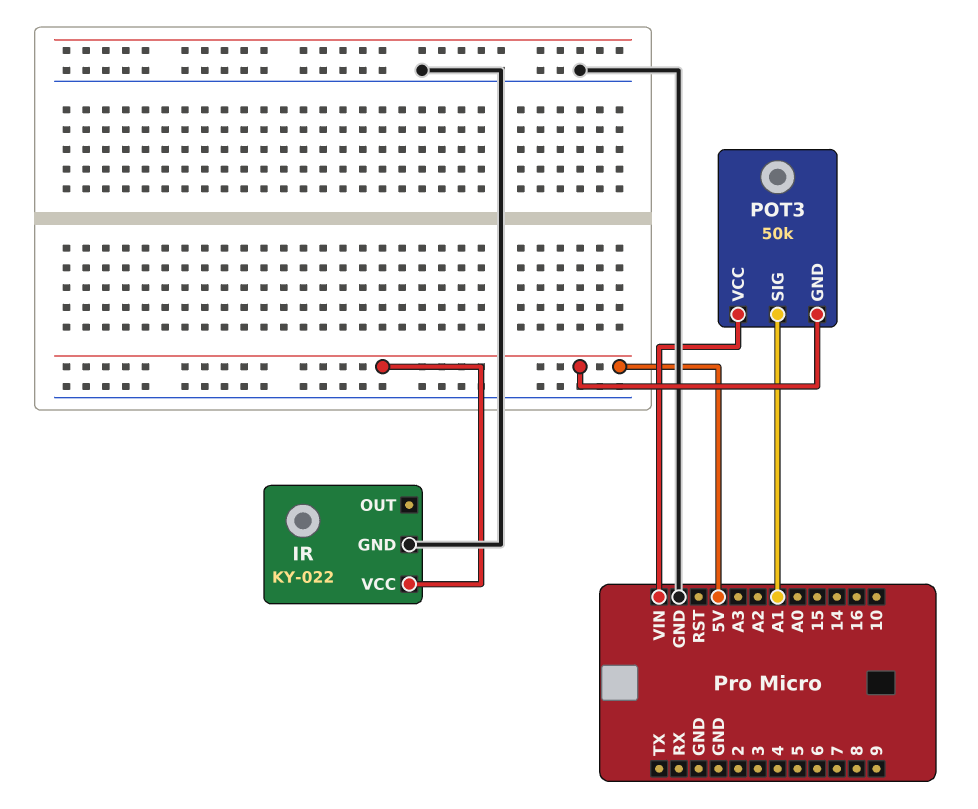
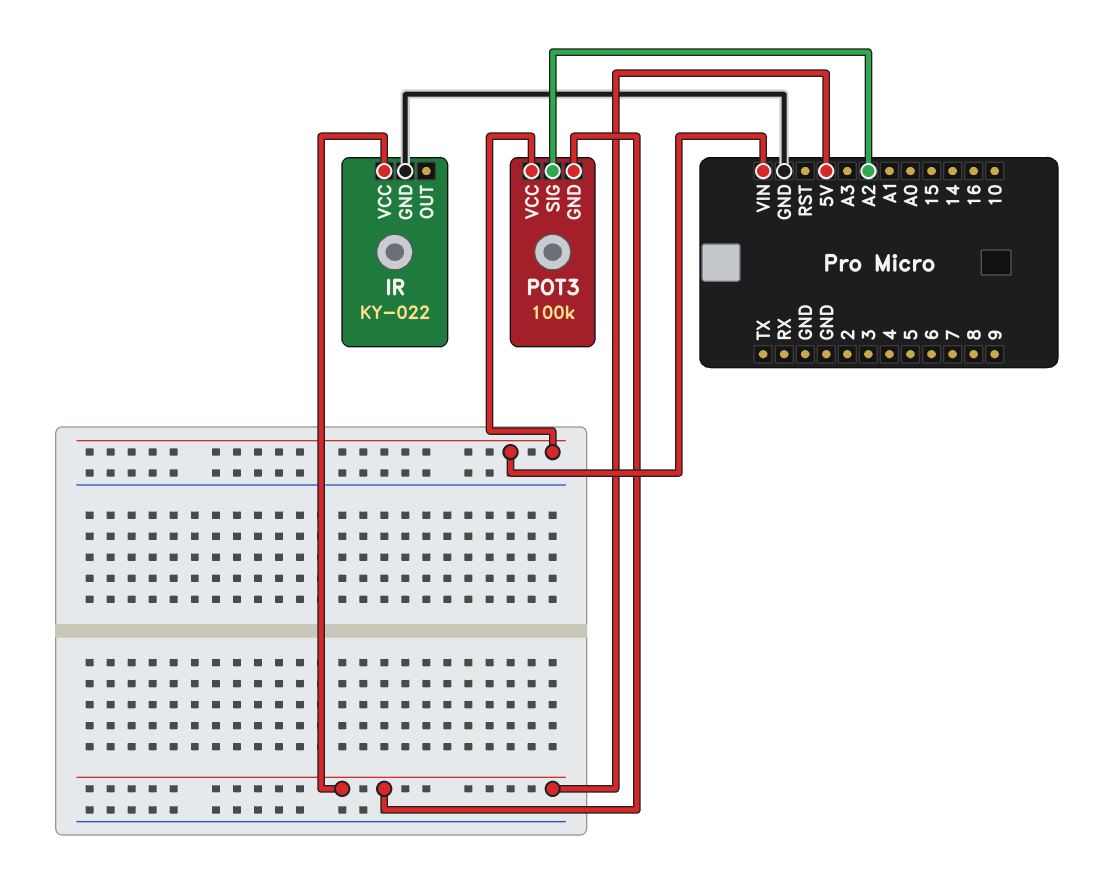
POT3: 50k -> 100k
POT3 pin SIG: A1 -> A2

